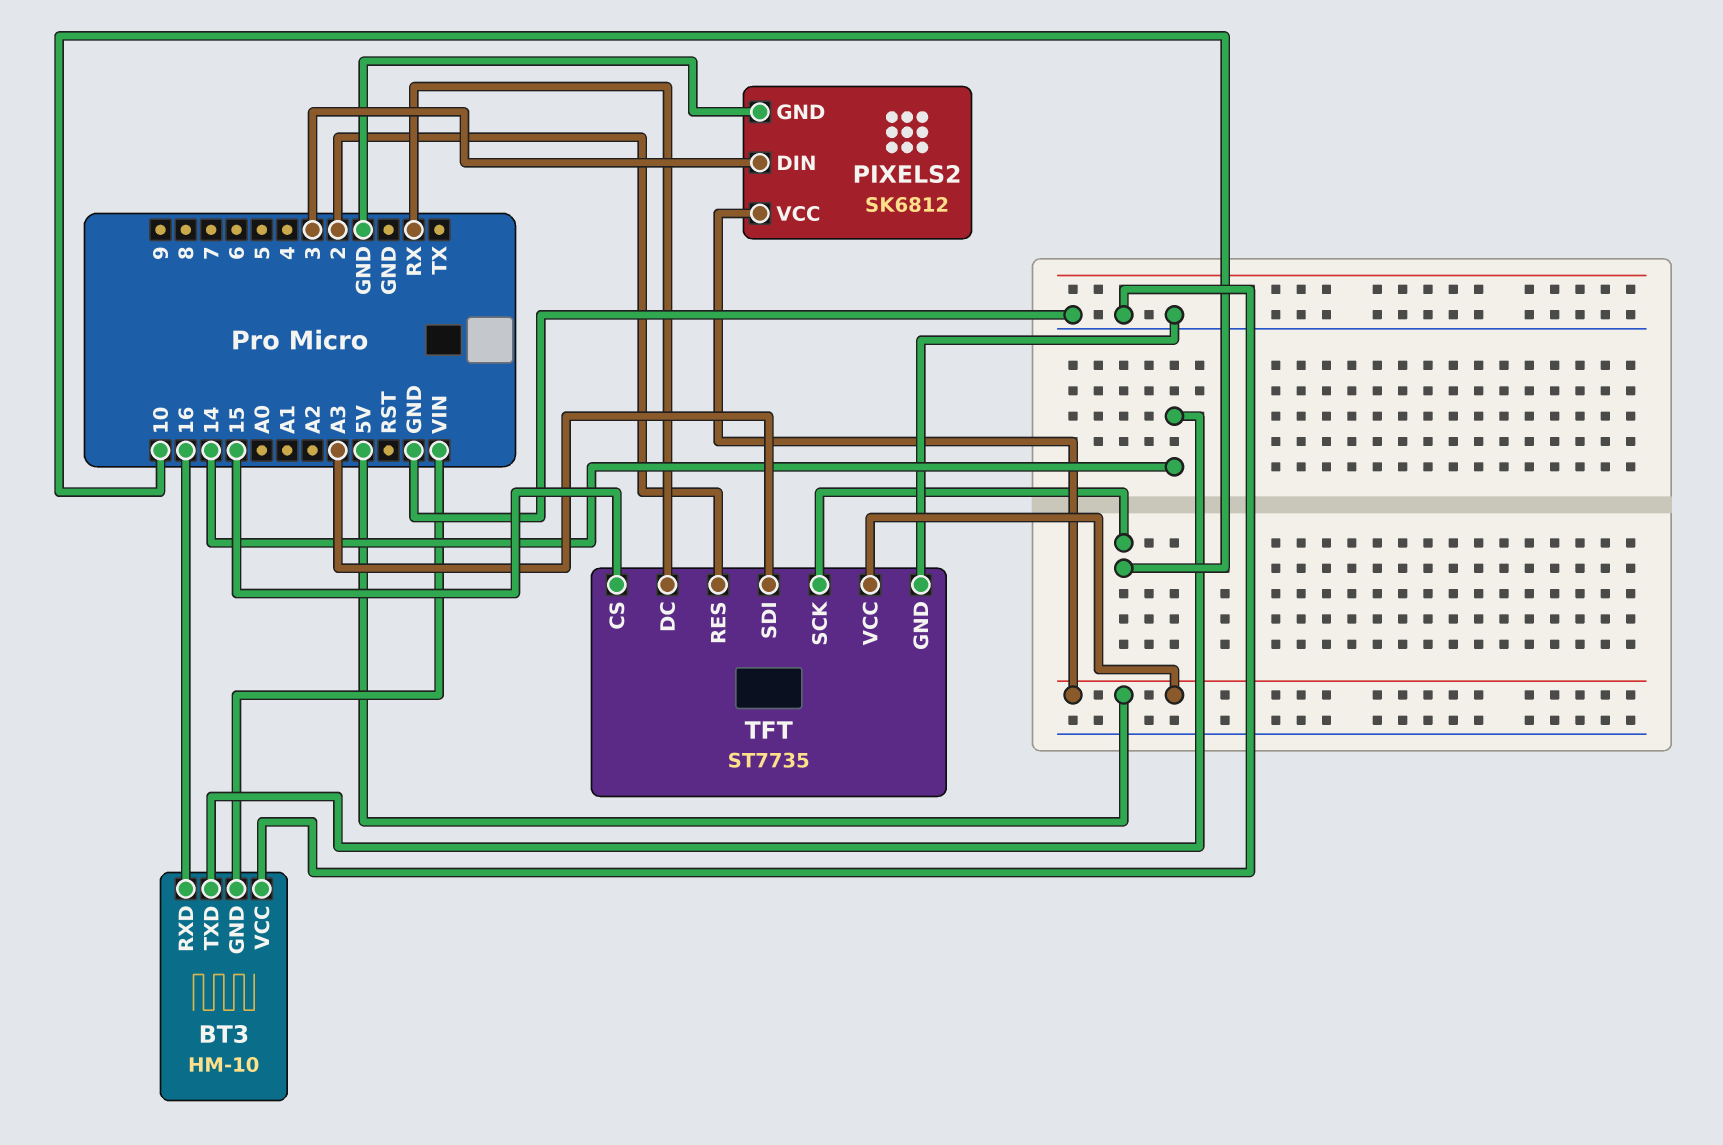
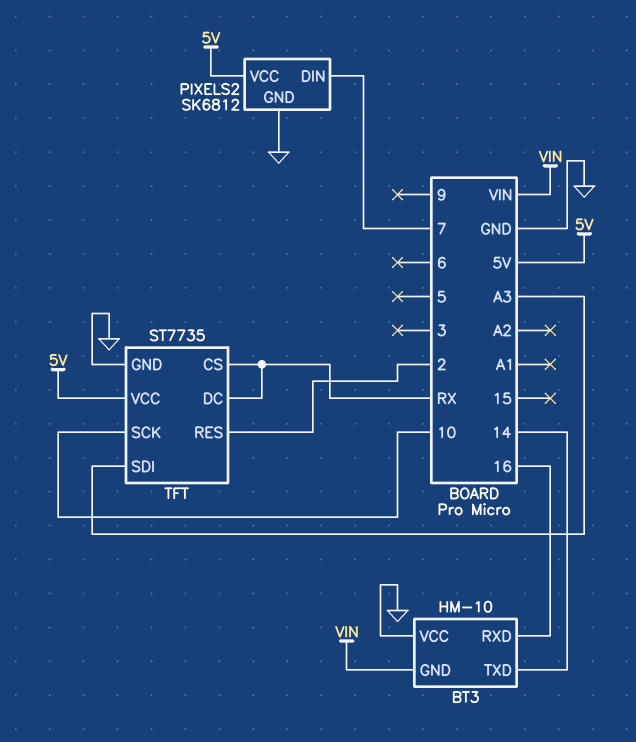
PIXELS2 pin DIN: 3 -> 7
TFT pin CS: 15 -> RX

